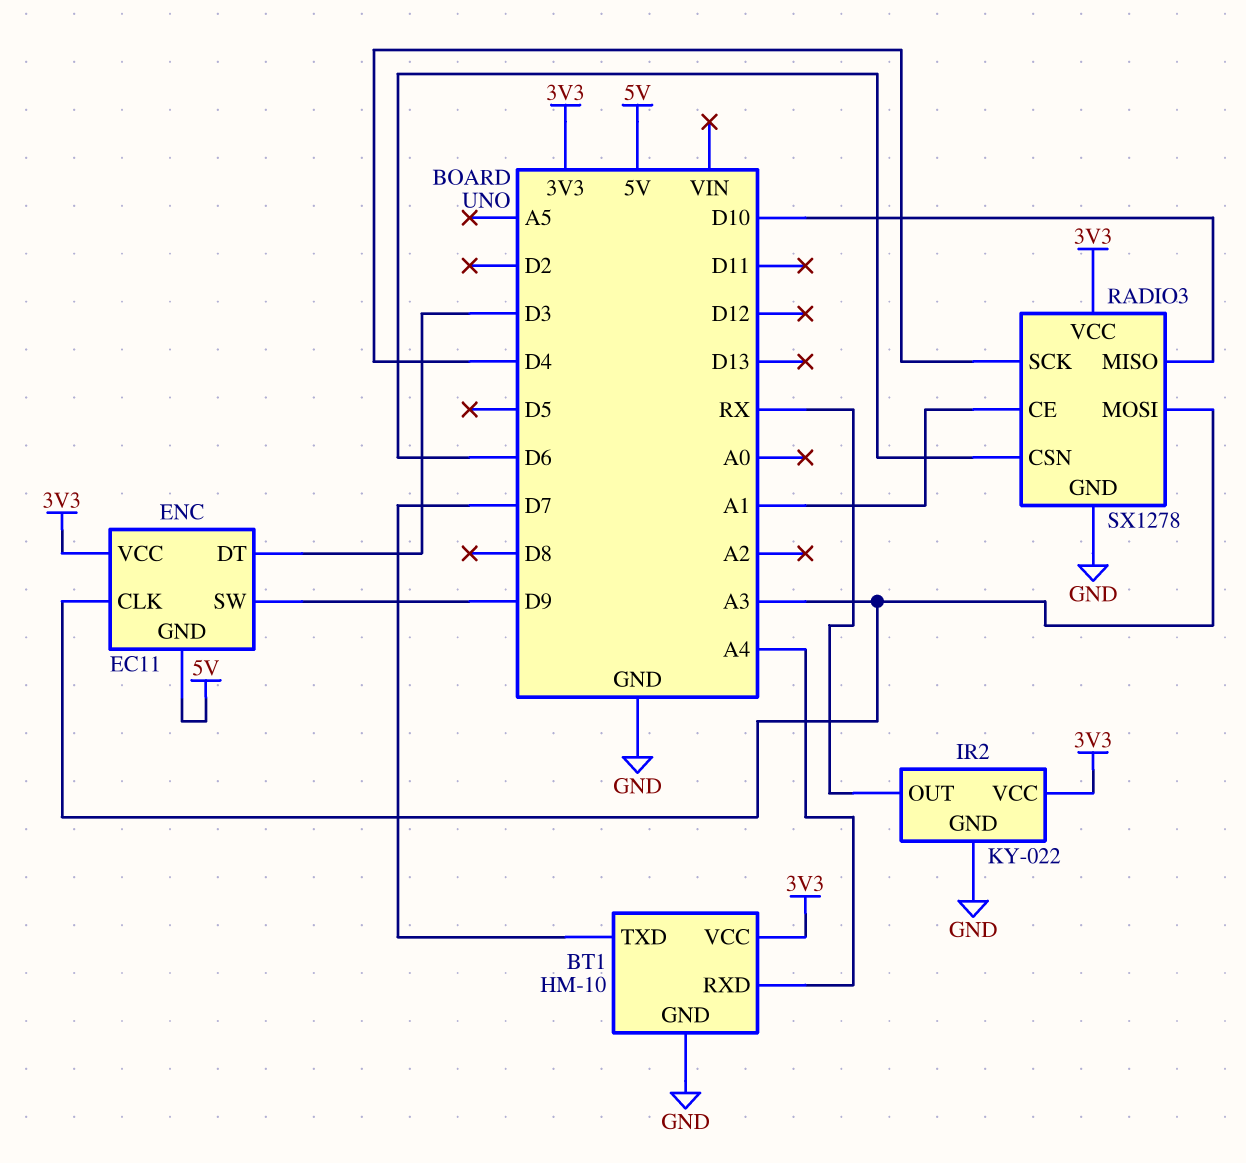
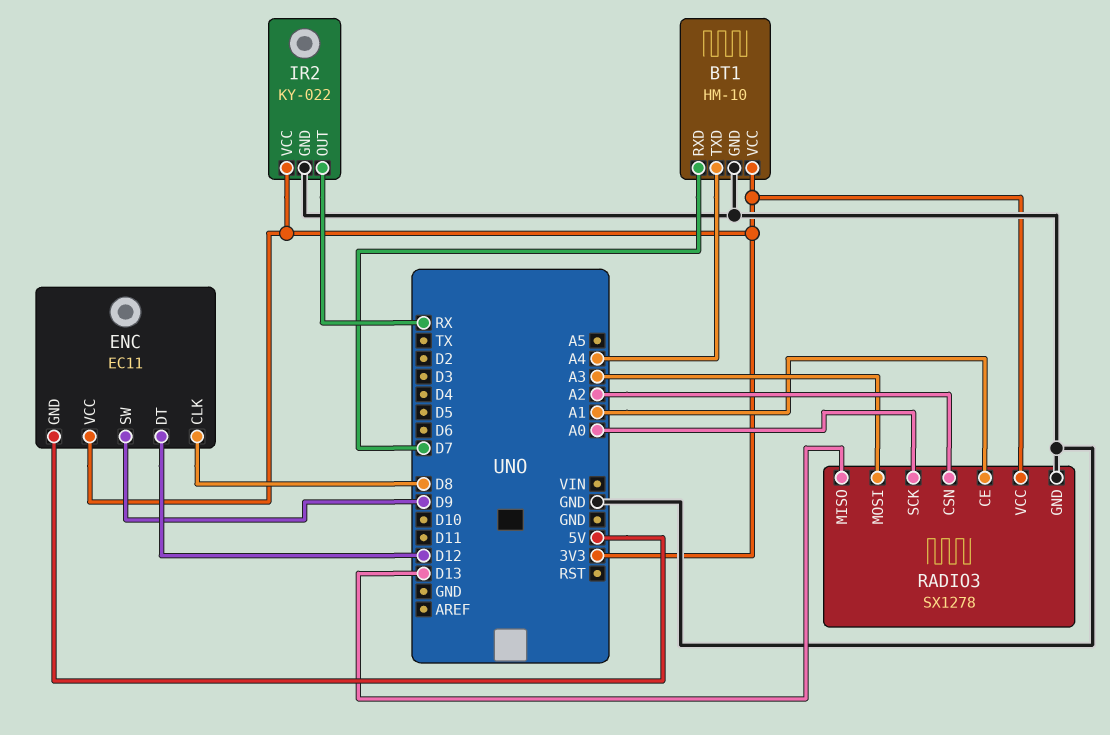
BT1 pin RXD: A4 -> D7
BT1 pin TXD: D7 -> A4
ENC pin CLK: A3 -> D8
ENC pin DT: D3 -> D12
RADIO3 pin CSN: D6 -> A2
RADIO3 pin MISO: D10 -> D13
RADIO3 pin SCK: D4 -> A0

